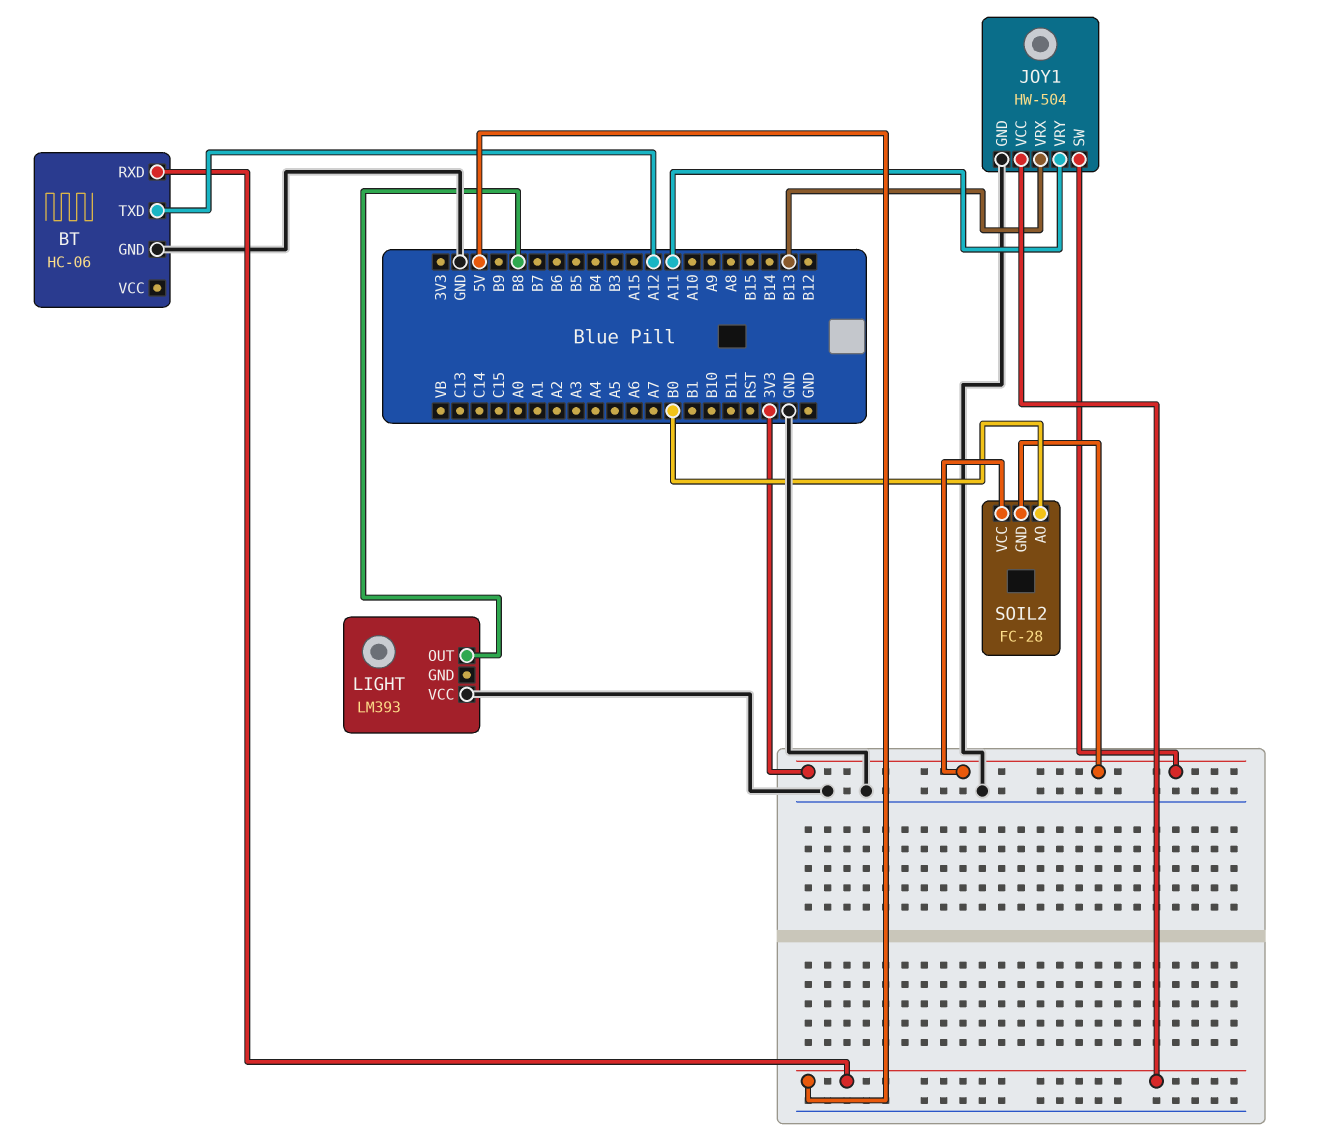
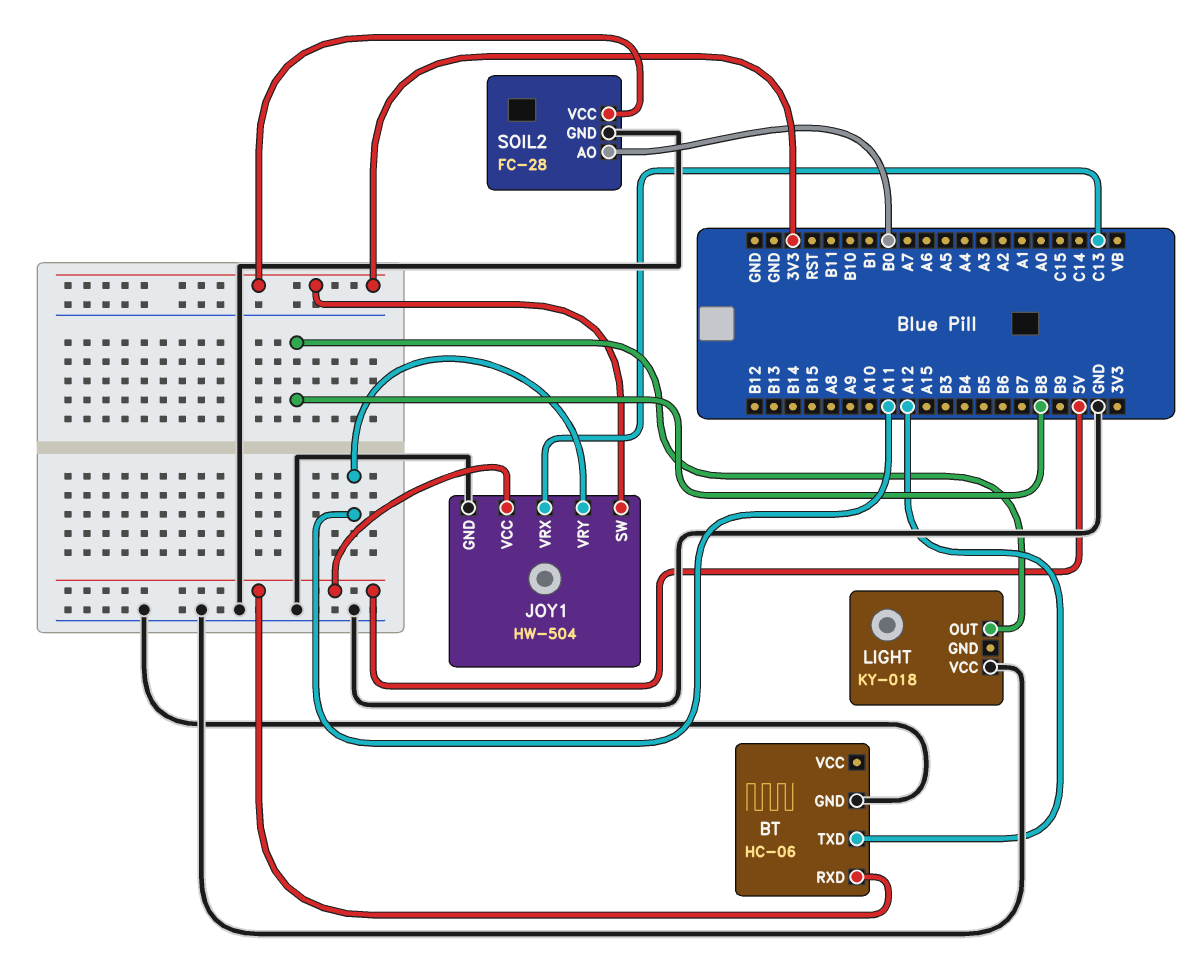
JOY1 pin VRX: B13 -> C13
LIGHT: LM393 -> KY-018
SOIL2 pin GND: 3V3 -> GND

